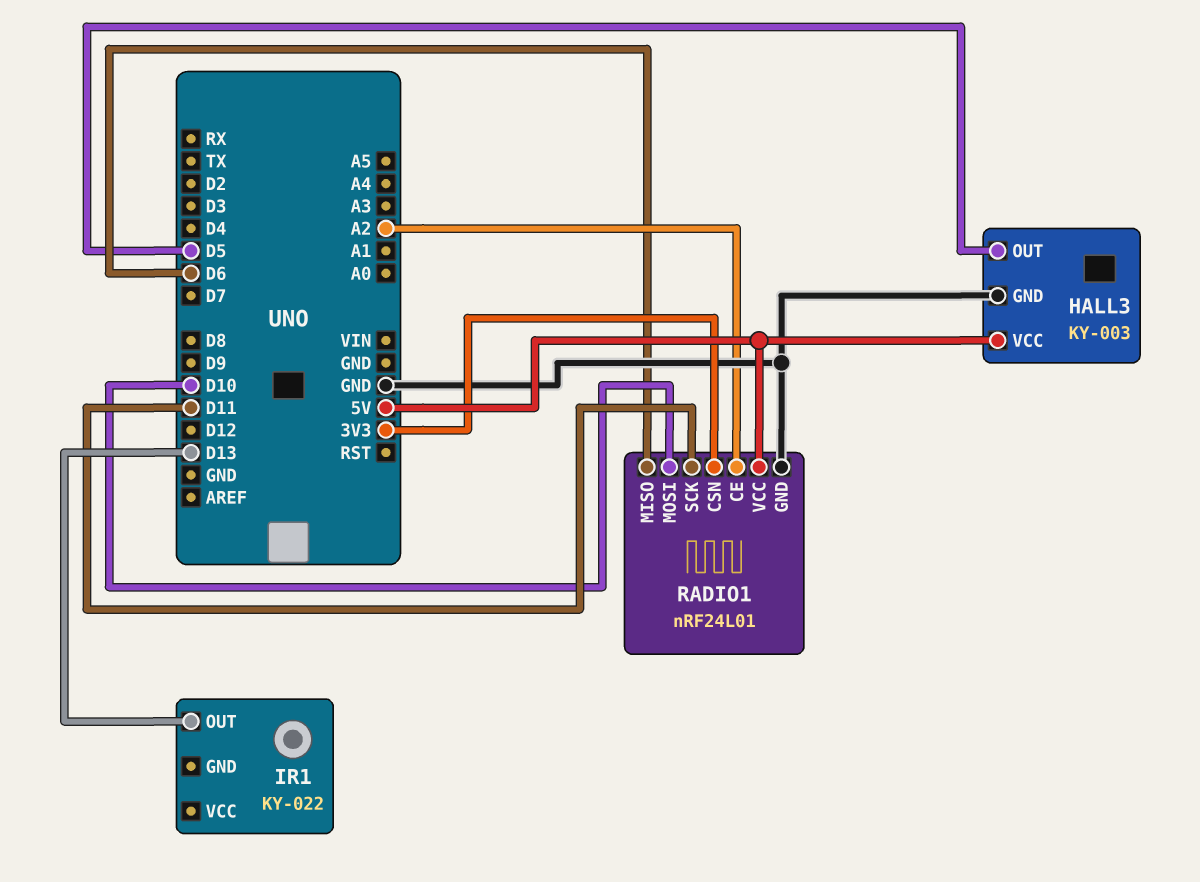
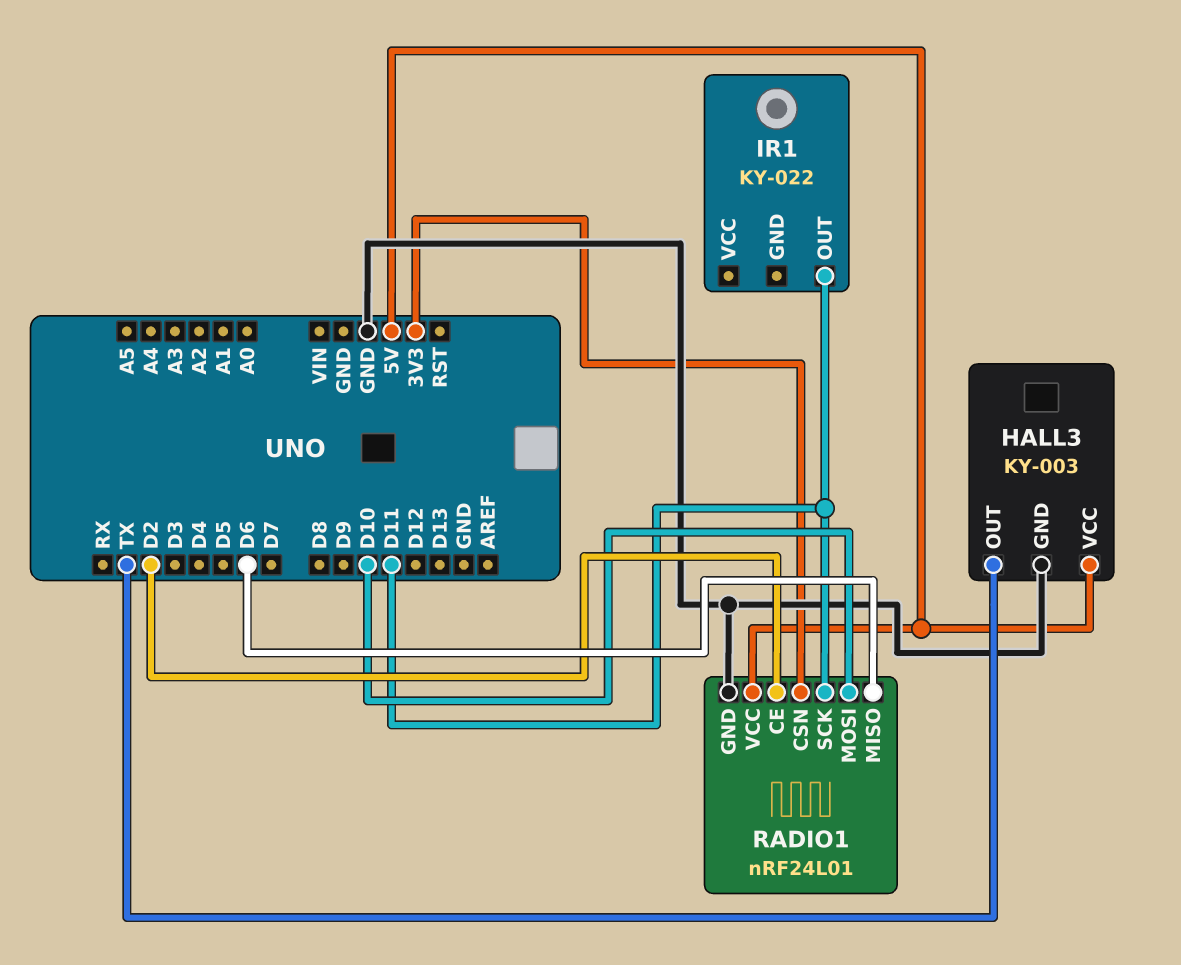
HALL3 pin OUT: D5 -> TX
IR1 pin OUT: D13 -> D11
RADIO1 pin CE: A2 -> D2

